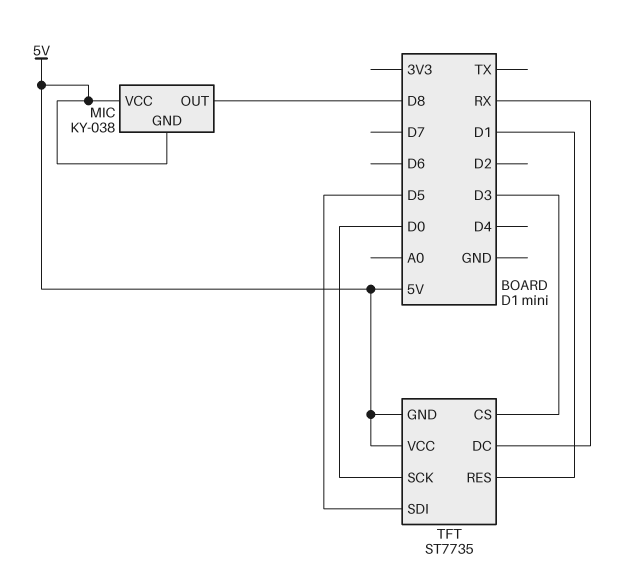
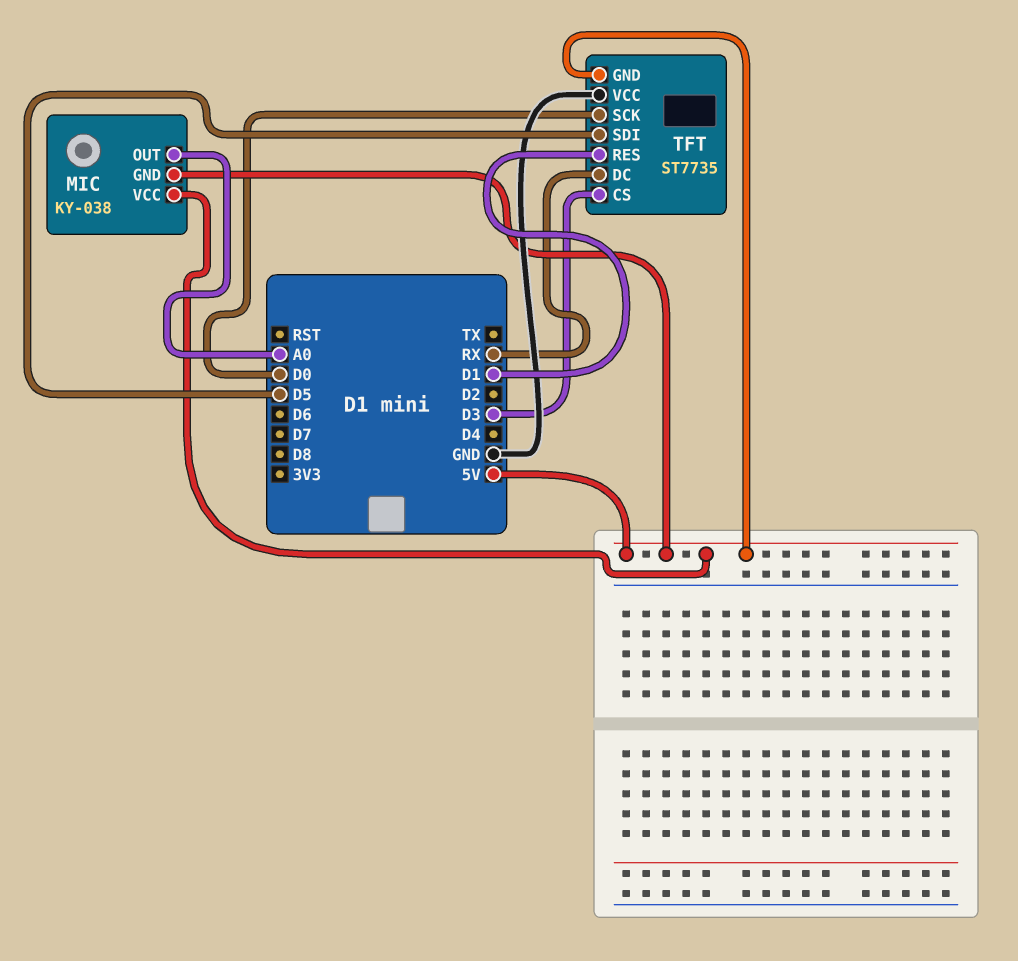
MIC pin OUT: D8 -> A0
TFT pin VCC: 5V -> GND

